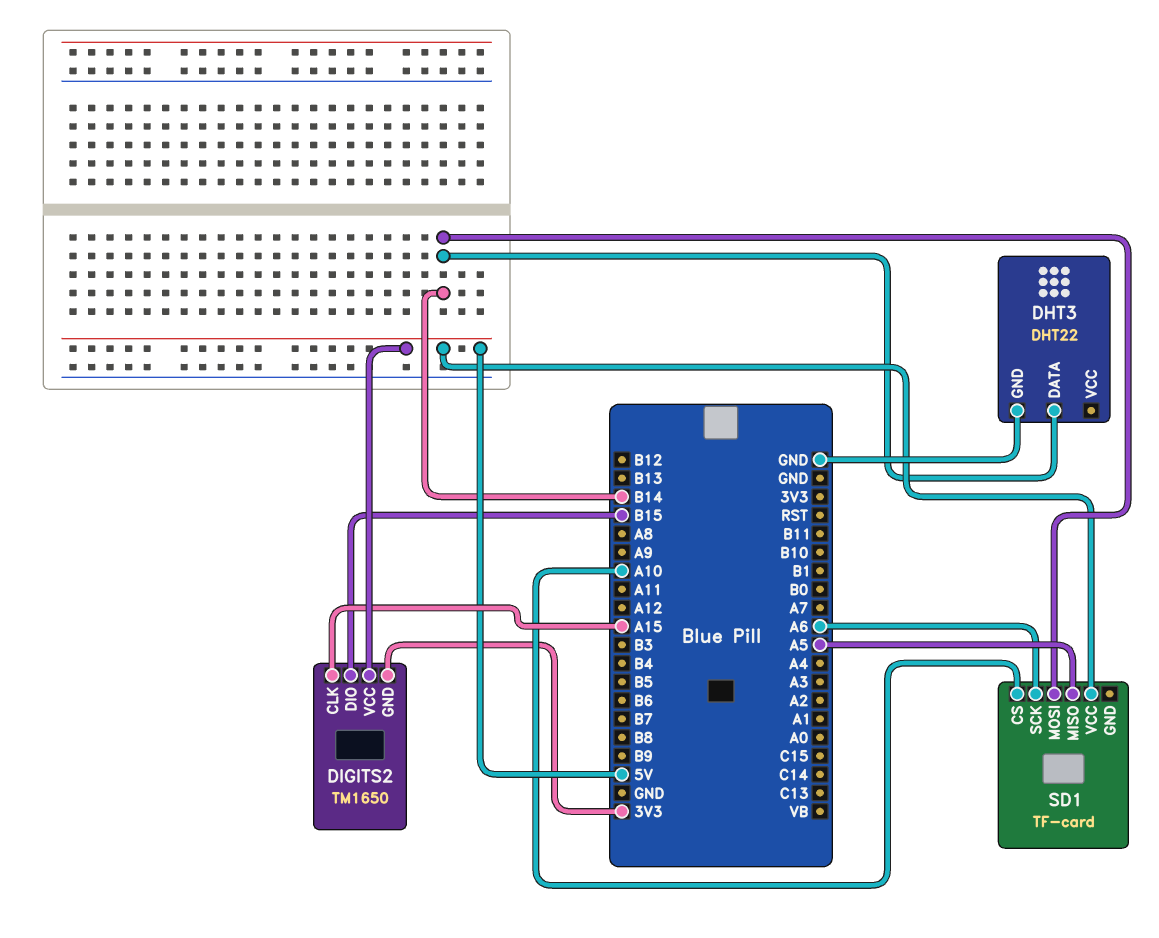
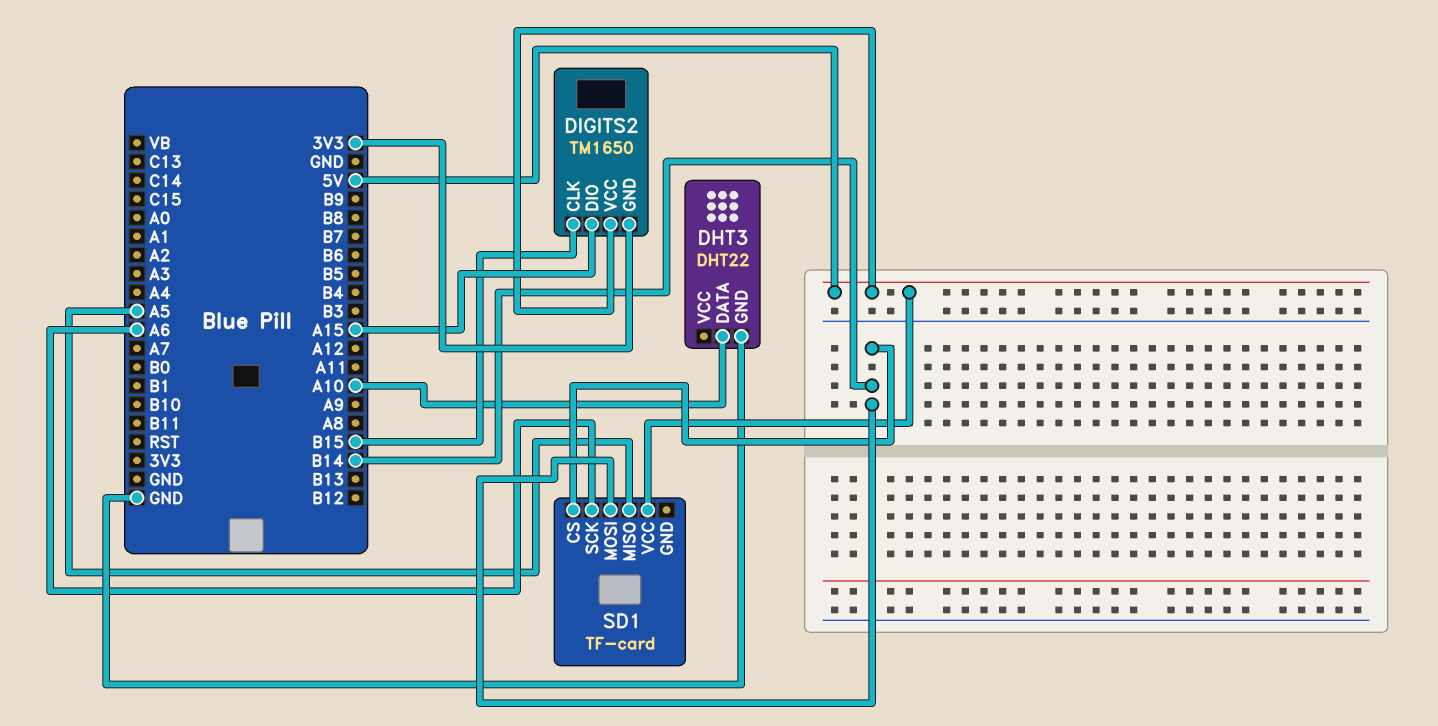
DHT3 pin DATA: B14 -> A10
DIGITS2 pin CLK: A15 -> B15
DIGITS2 pin DIO: B15 -> A15
SD1 pin CS: A10 -> B14

